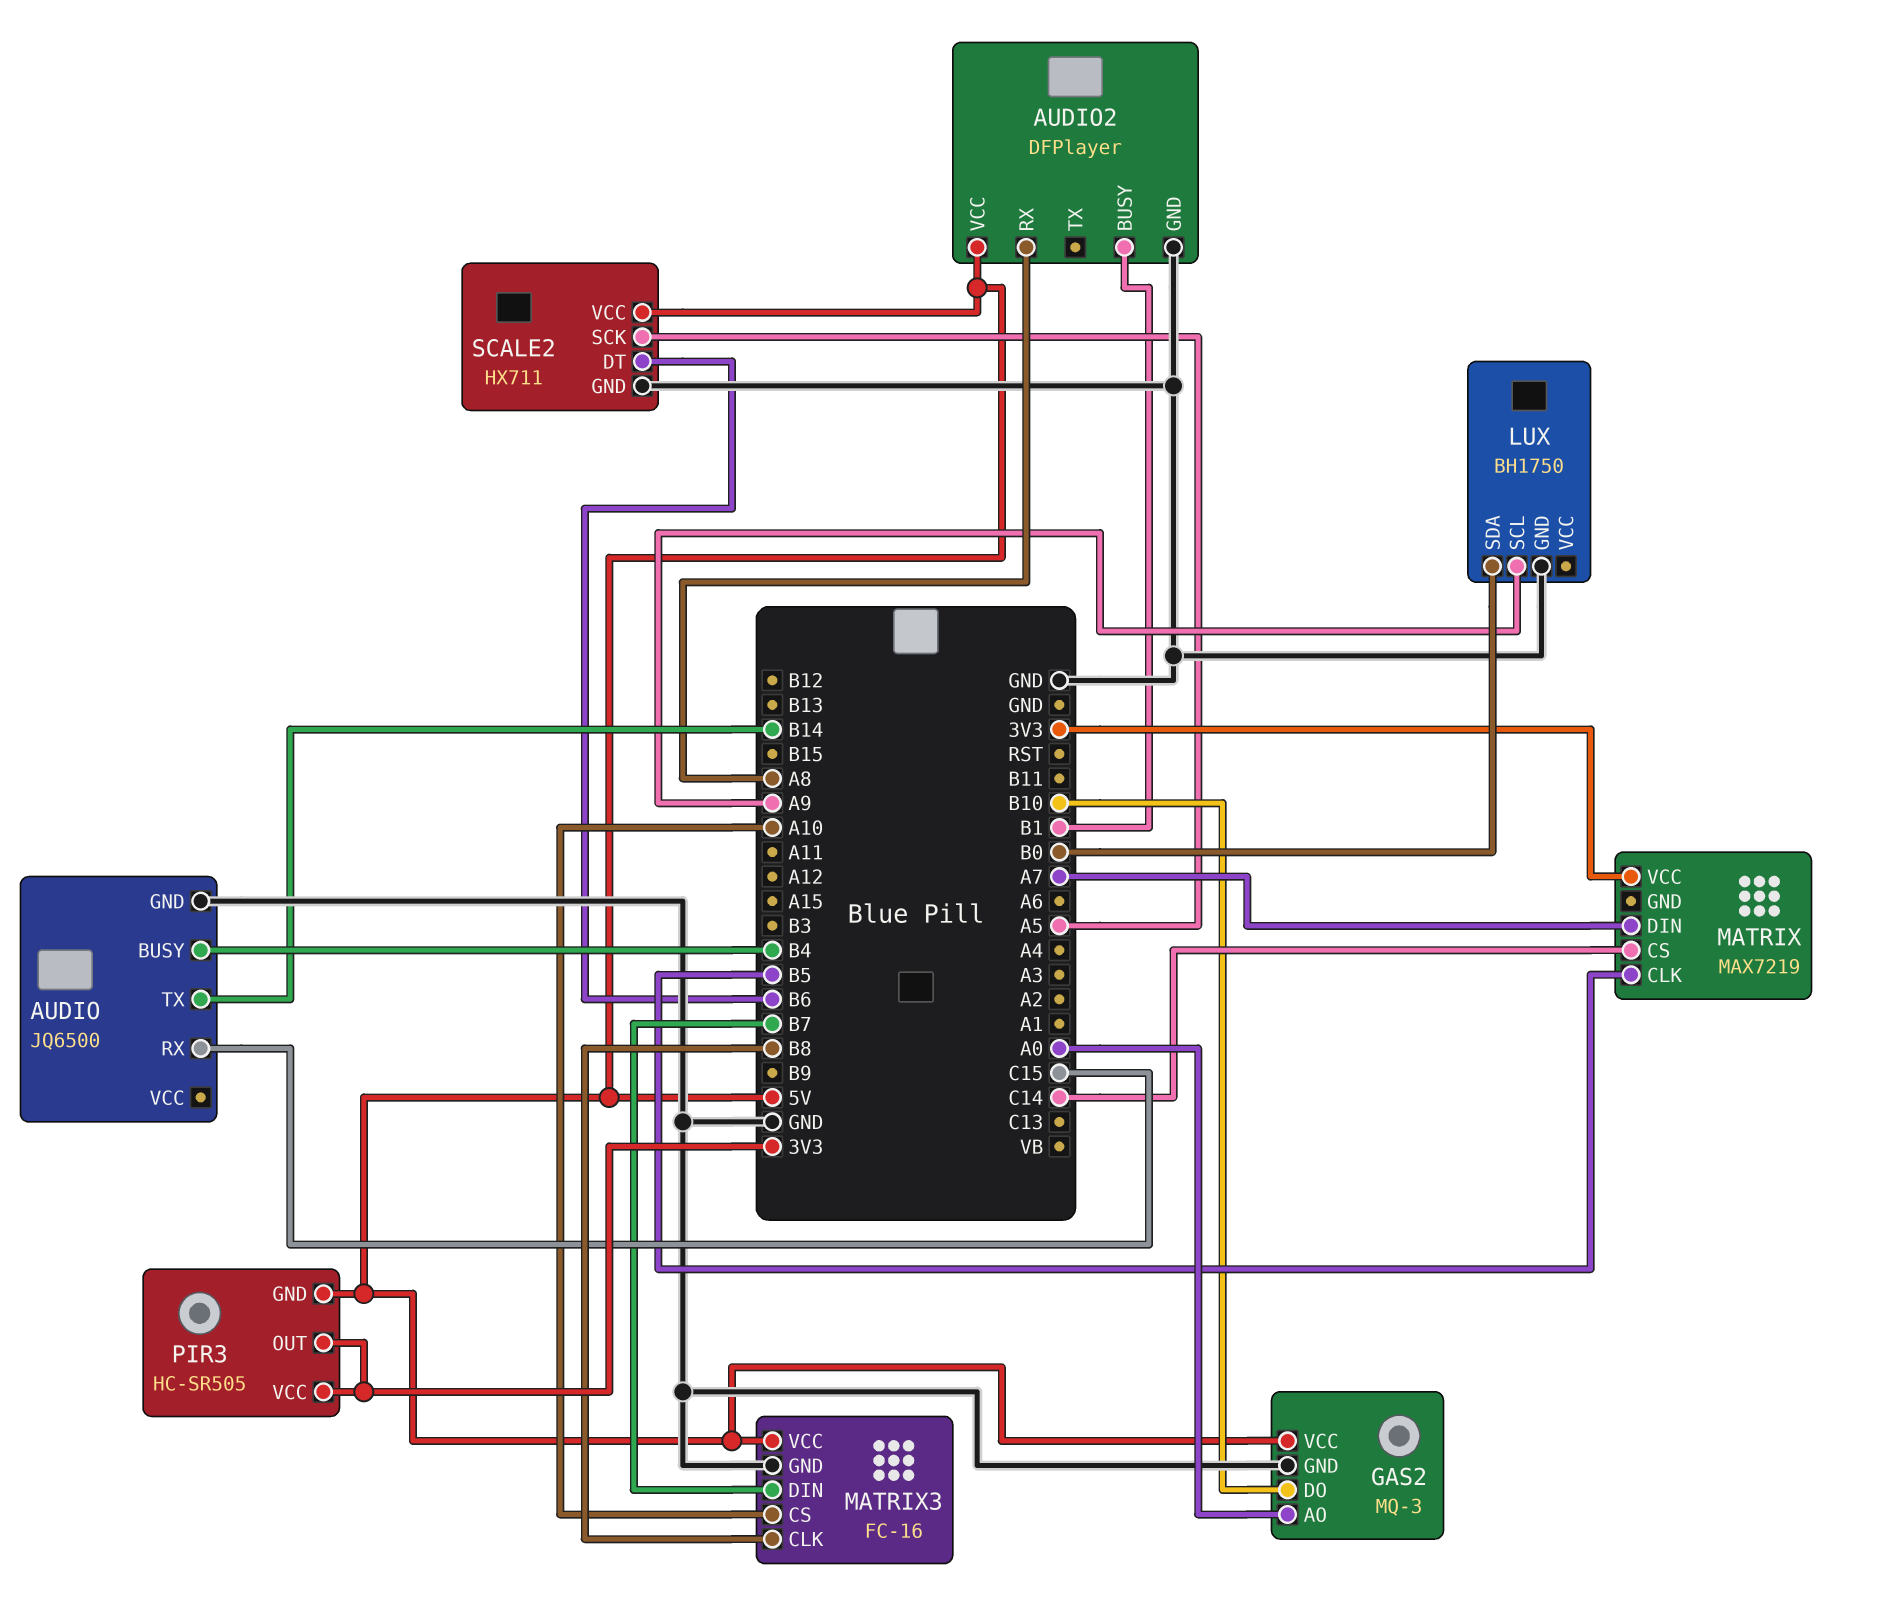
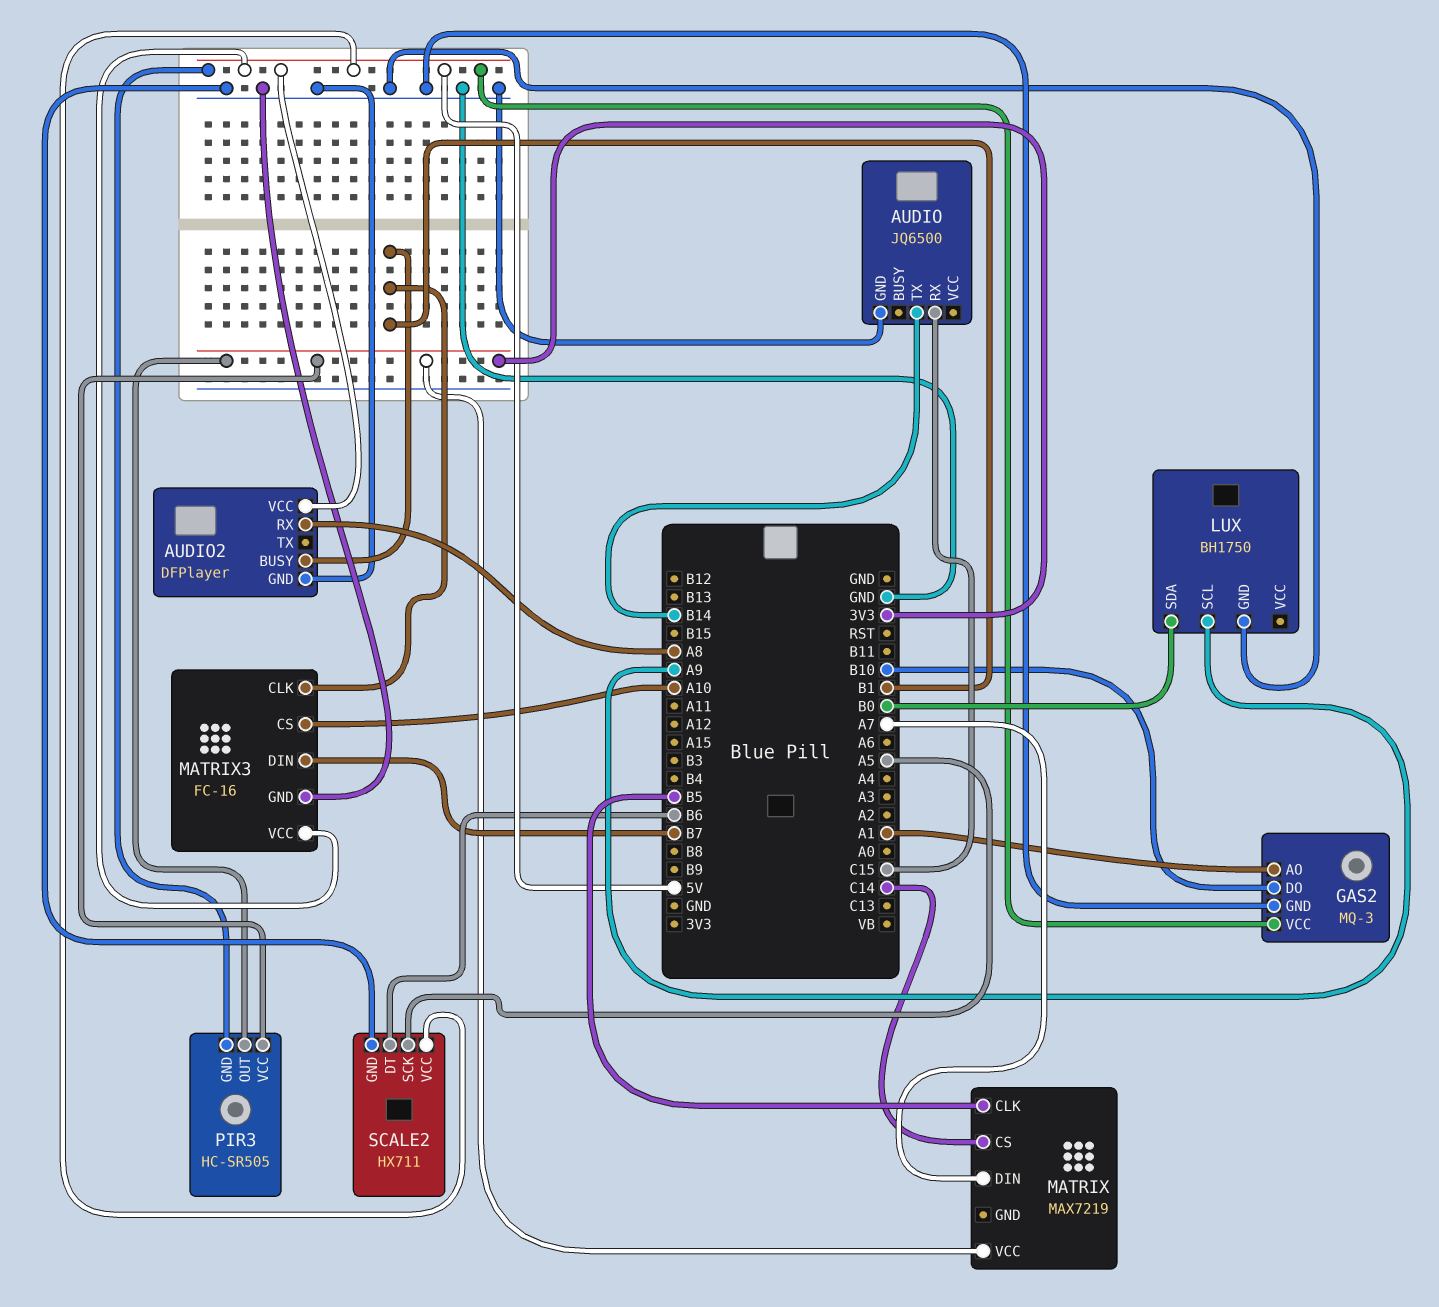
AUDIO pin BUSY: B4 -> none
GAS2 pin AO: A0 -> A1
MATRIX3 pin CLK: B8 -> B1

